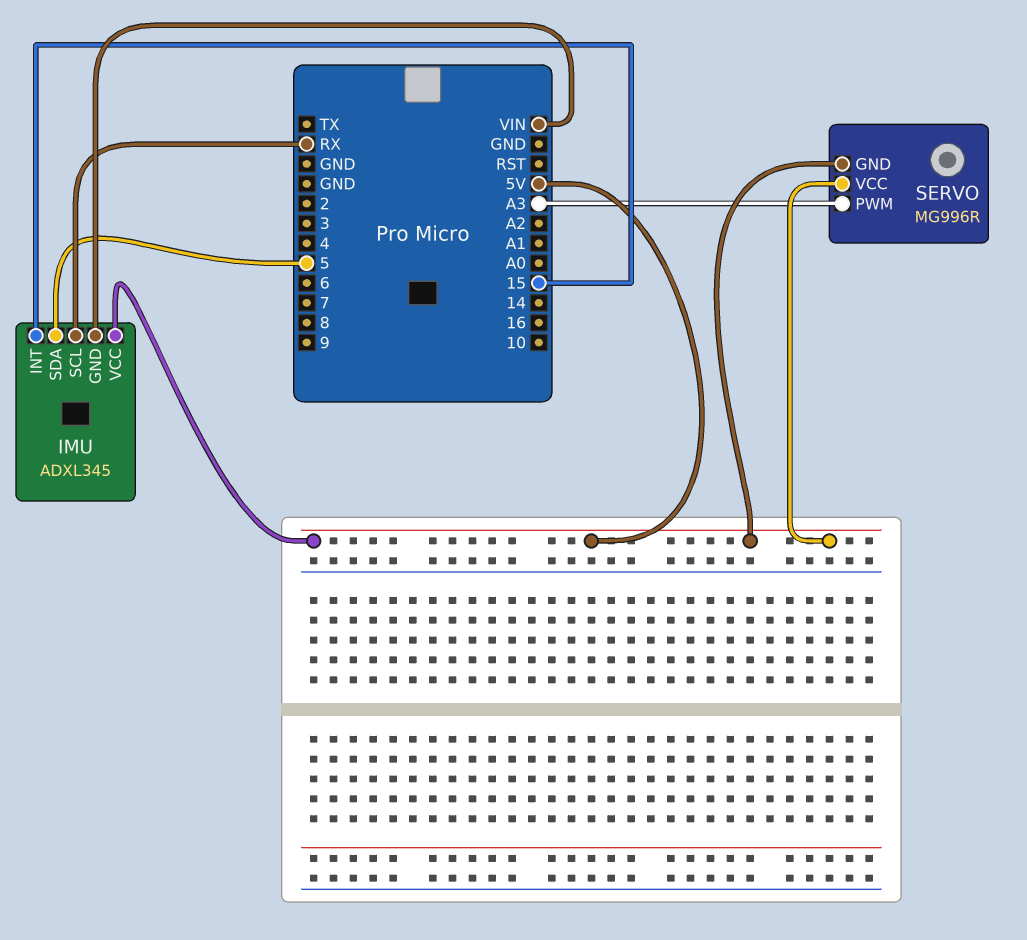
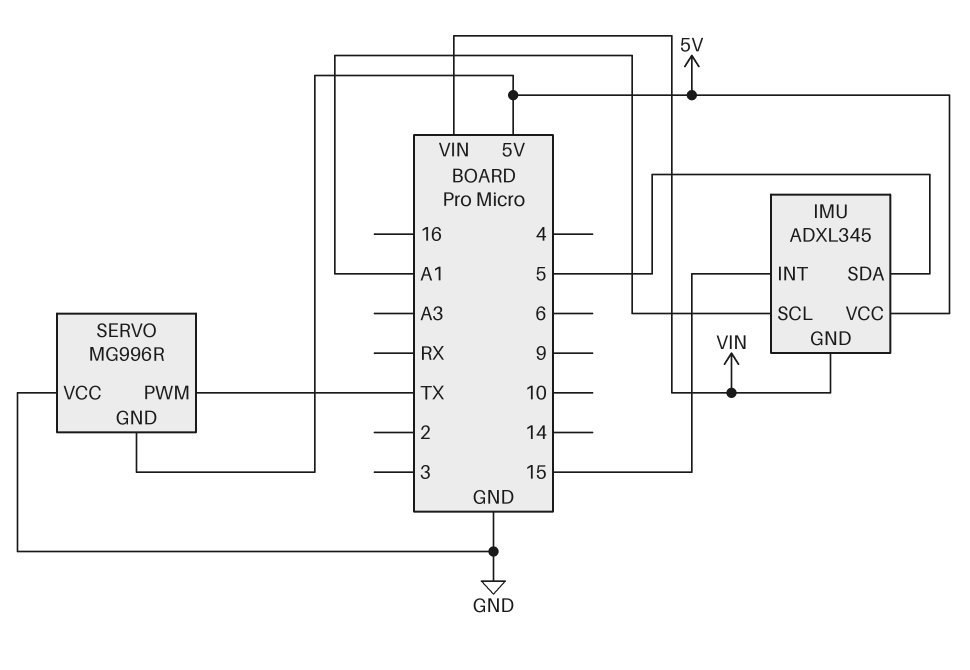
IMU pin SCL: RX -> A1
SERVO pin PWM: A3 -> TX
SERVO pin VCC: 5V -> GND

